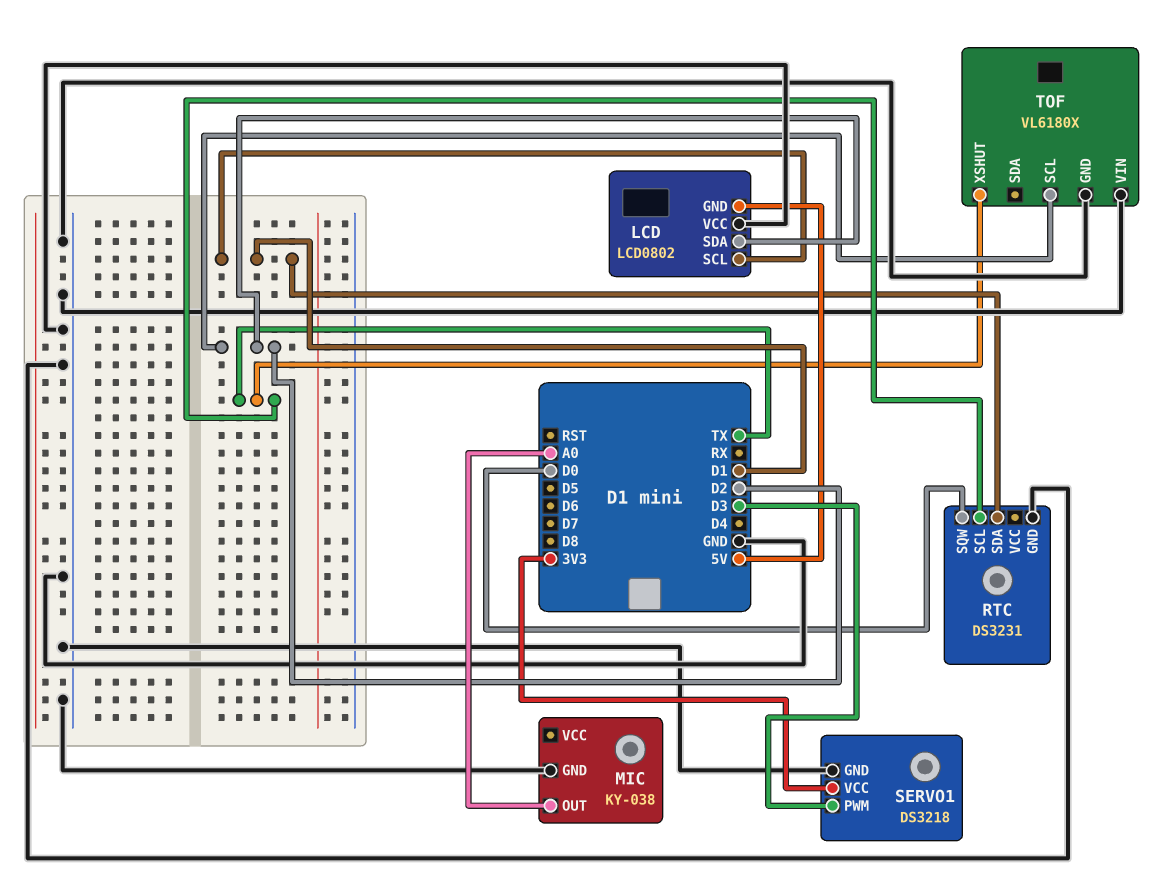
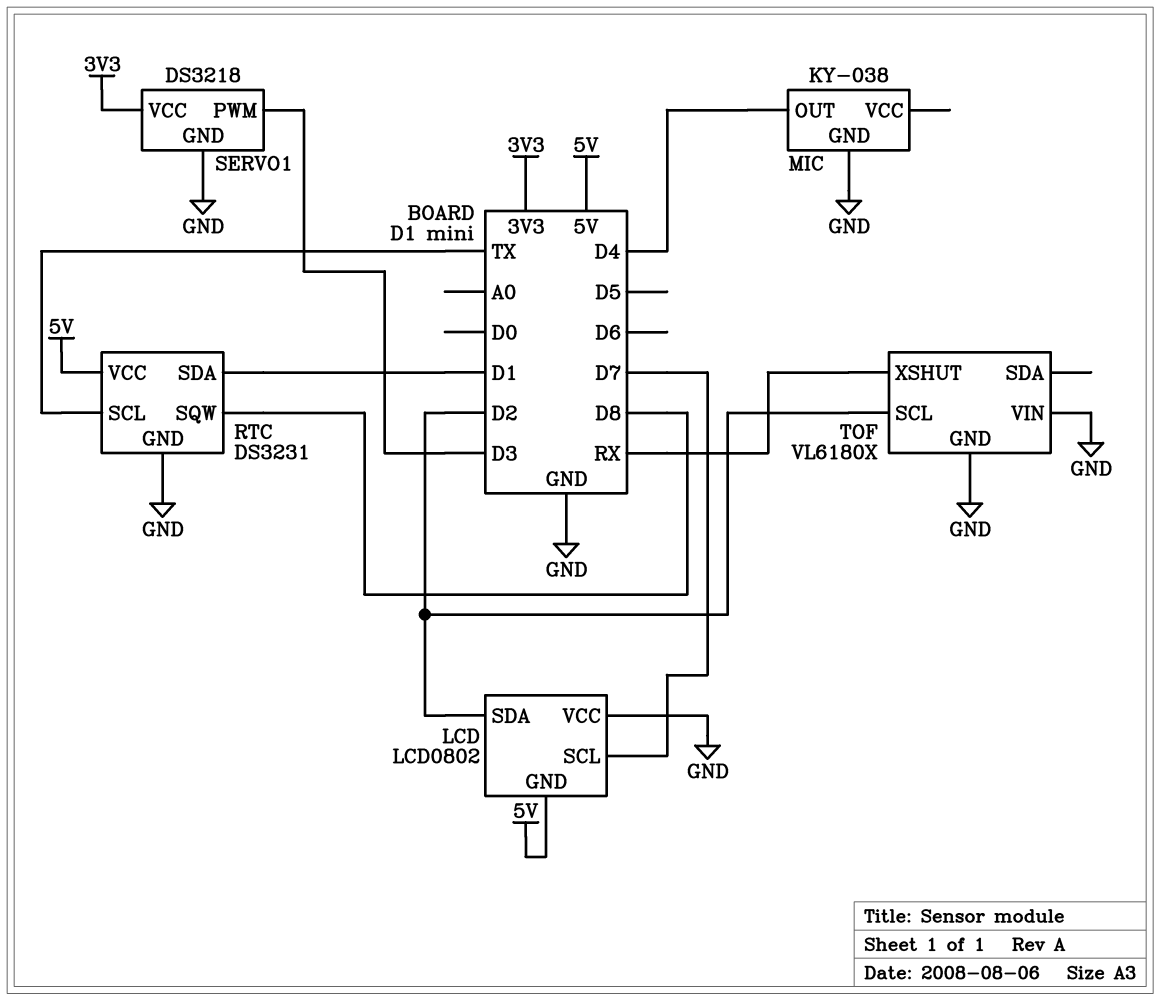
LCD pin SCL: D1 -> D7
MIC pin OUT: A0 -> D4
RTC pin SQW: D0 -> D8
RTC pin VCC: none -> 5V
TOF pin XSHUT: TX -> RX

